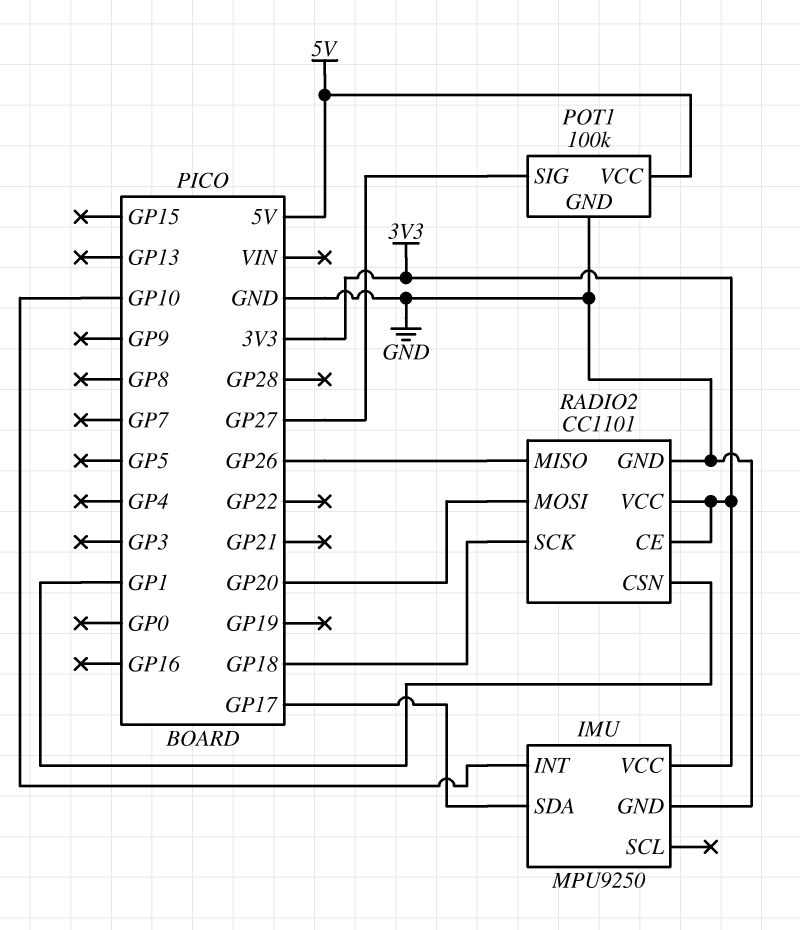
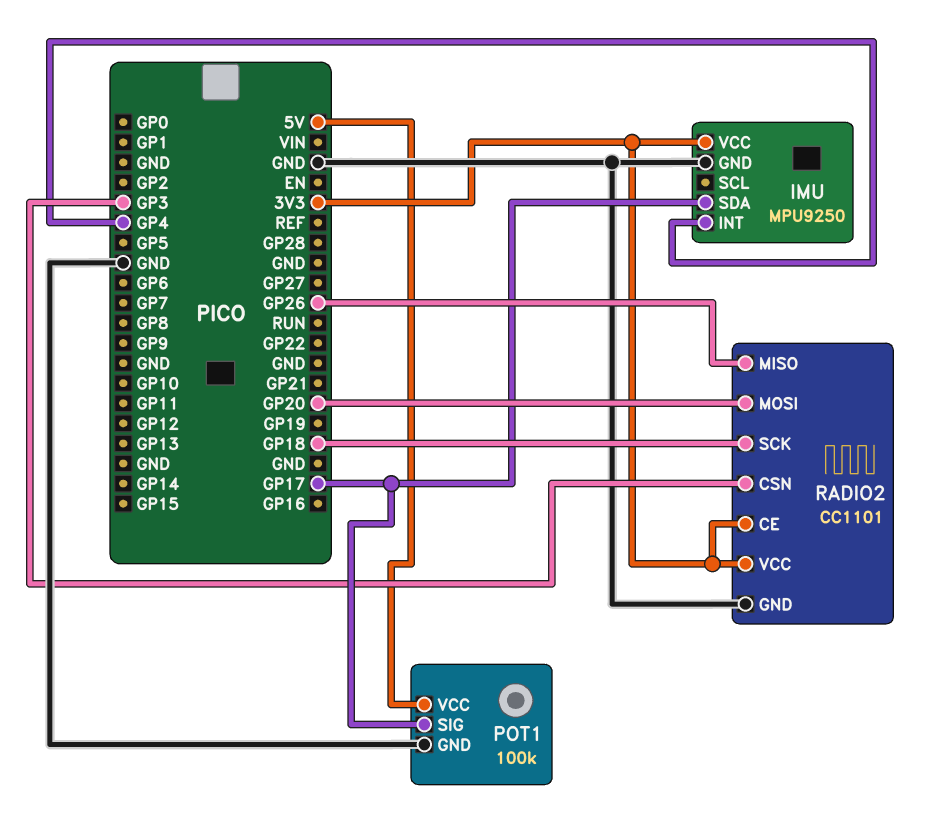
IMU pin INT: GP10 -> GP4
POT1 pin SIG: GP27 -> GP17
RADIO2 pin CSN: GP1 -> GP3

